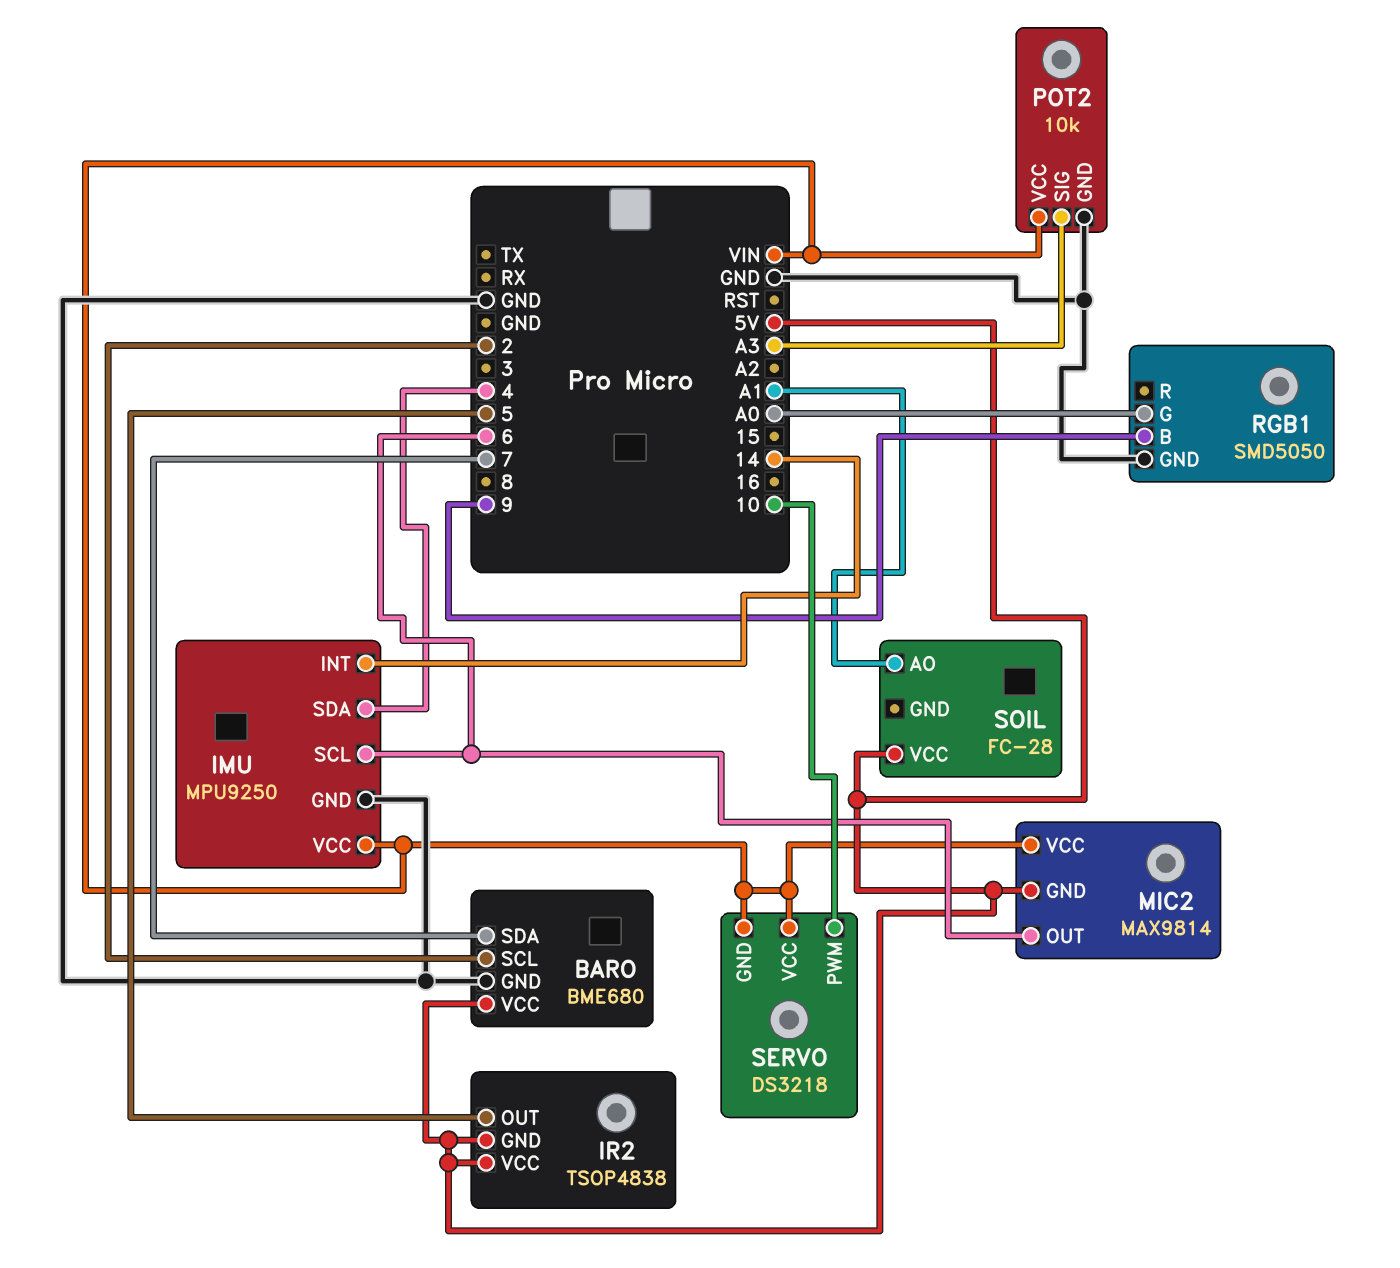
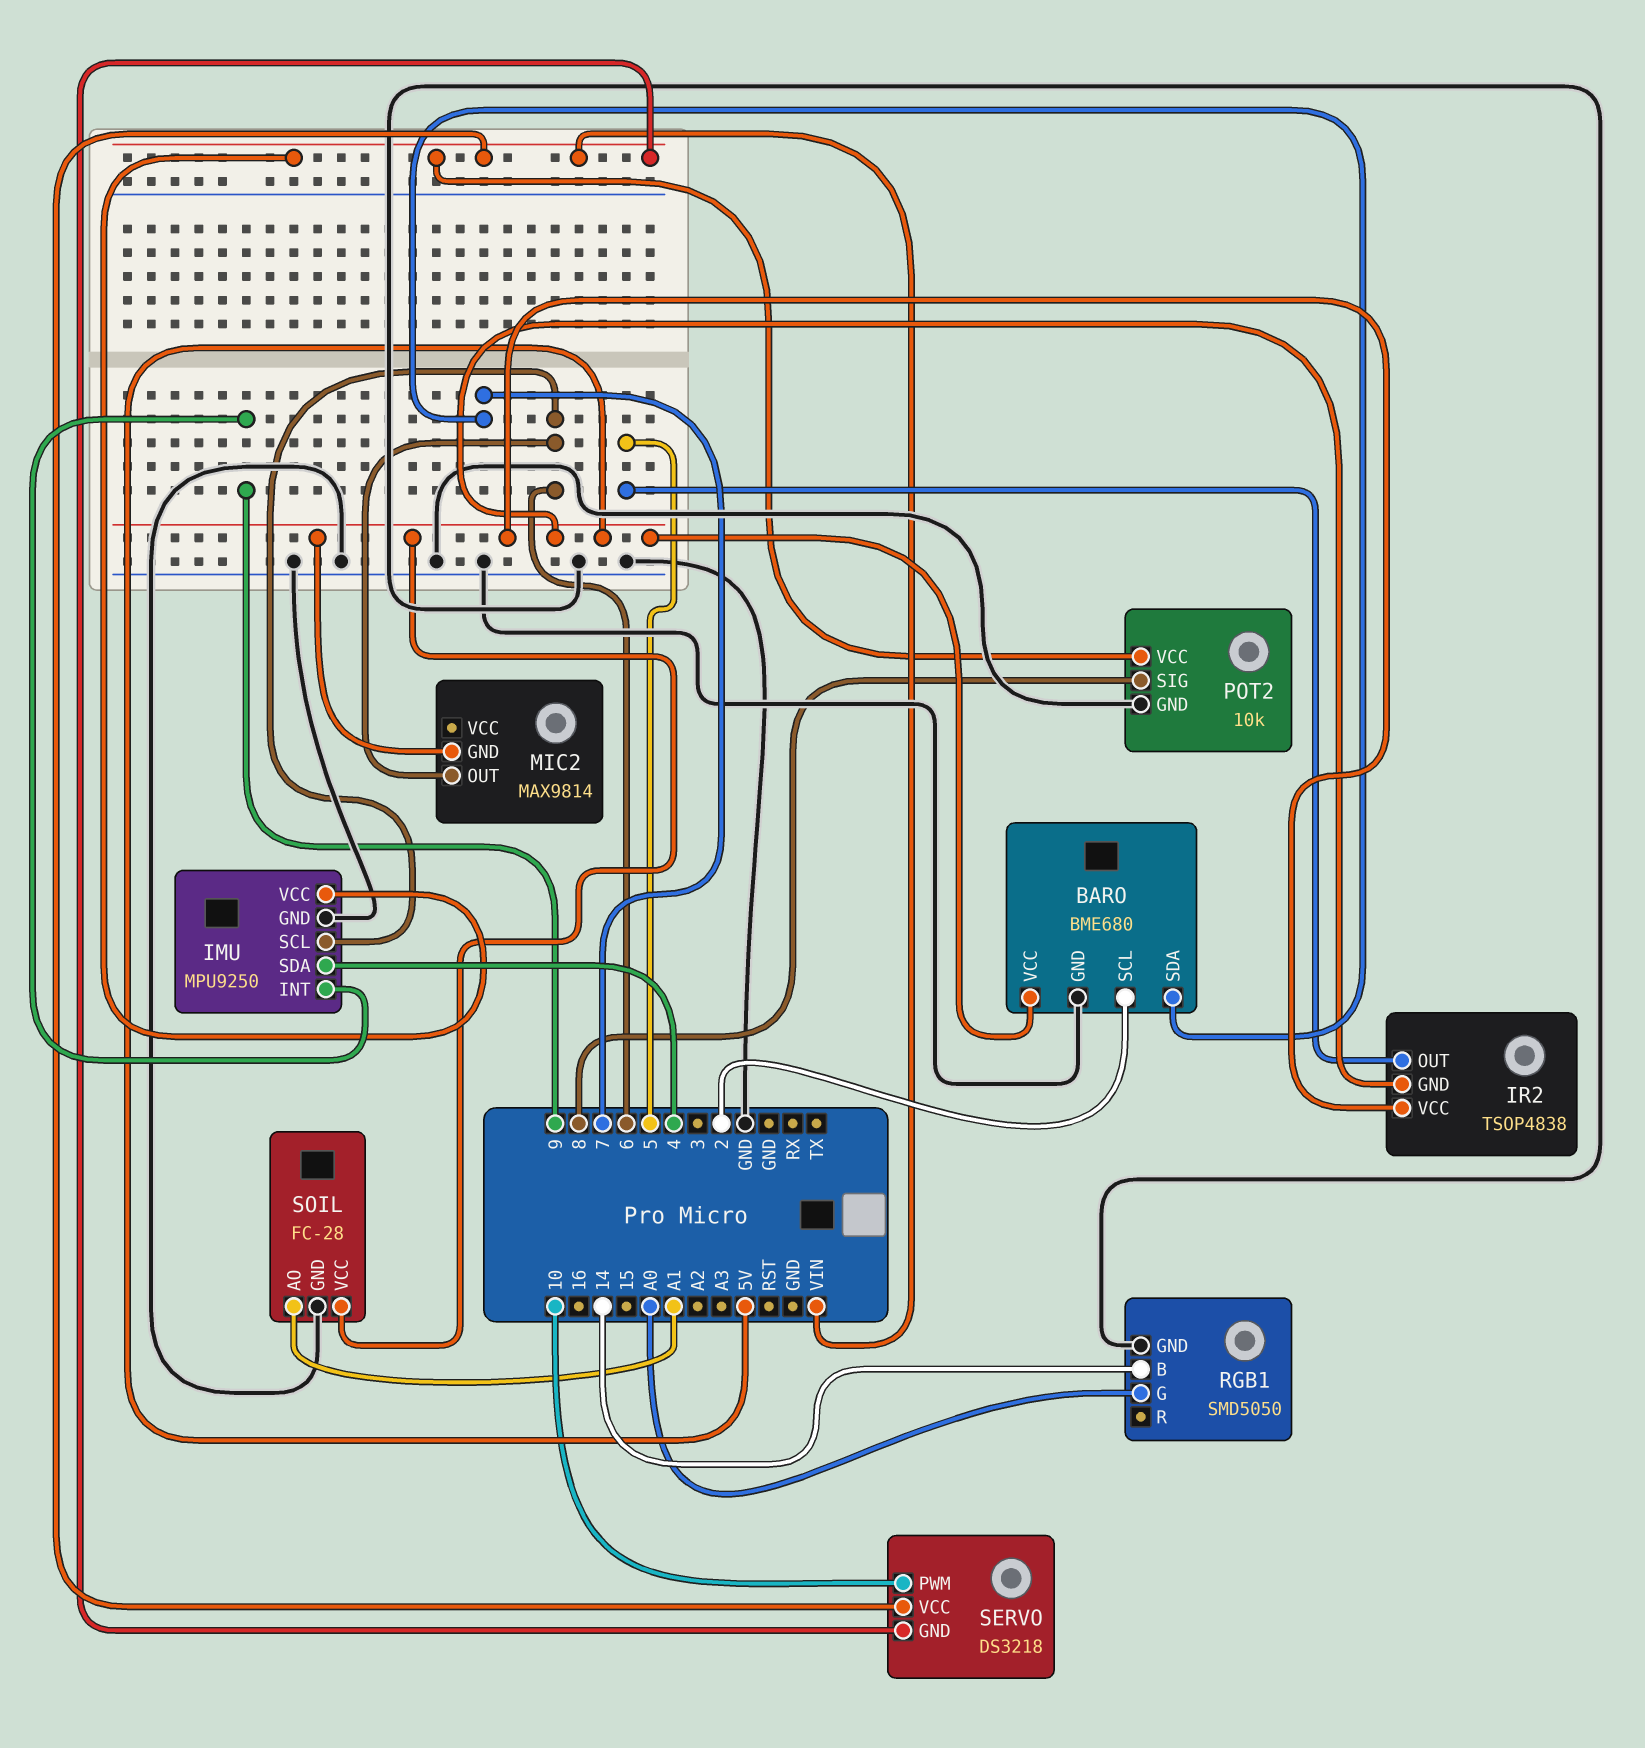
IMU pin INT: 14 -> 9
MIC2 pin VCC: VIN -> none
POT2 pin SIG: A3 -> 8
RGB1 pin B: 9 -> 14
SOIL pin GND: none -> GND

